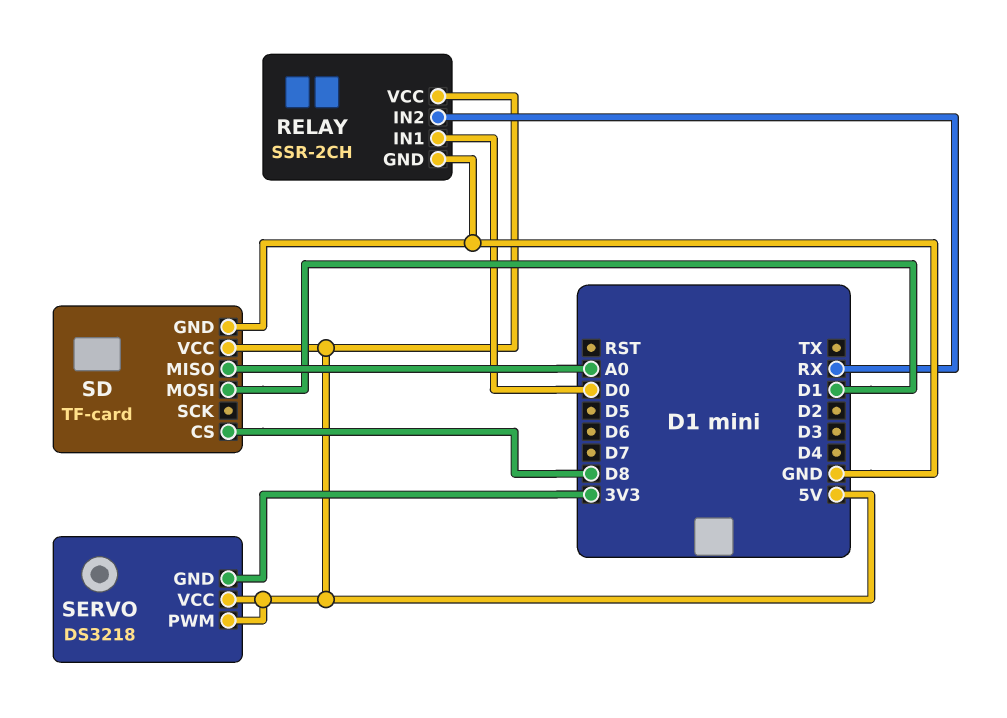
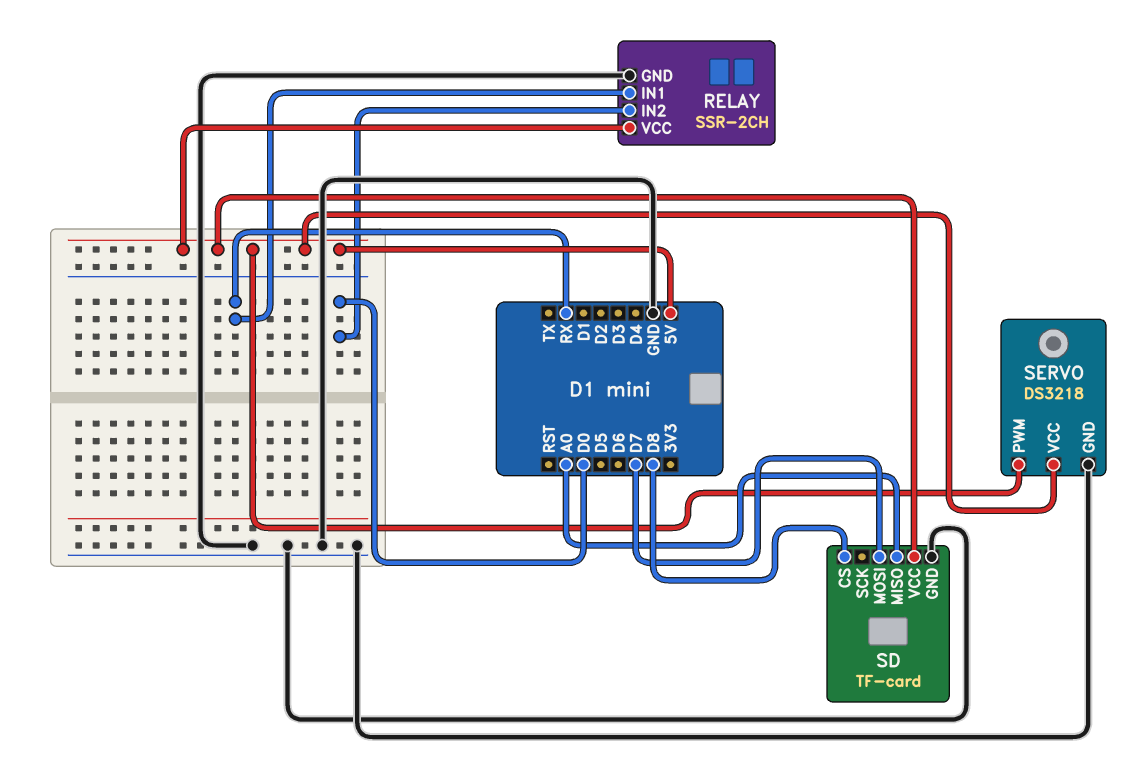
RELAY pin IN1: D0 -> RX
RELAY pin IN2: RX -> D0
SD pin MOSI: D1 -> D7
SERVO pin GND: 3V3 -> GND

